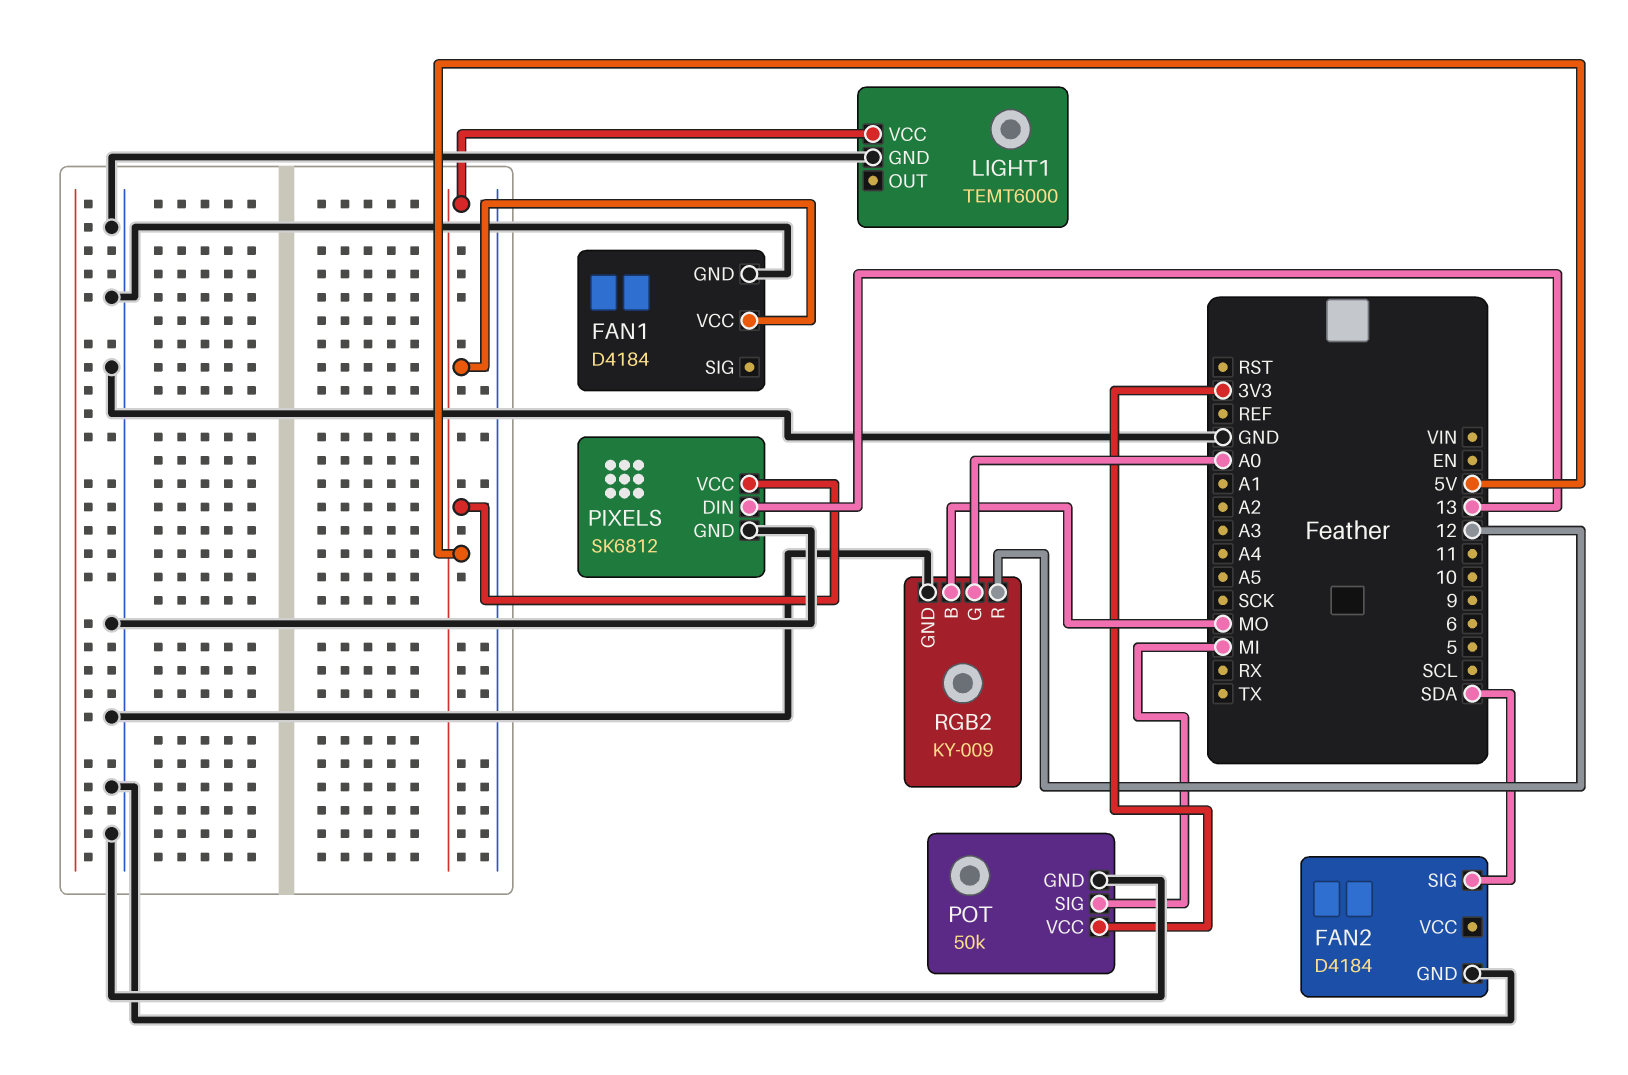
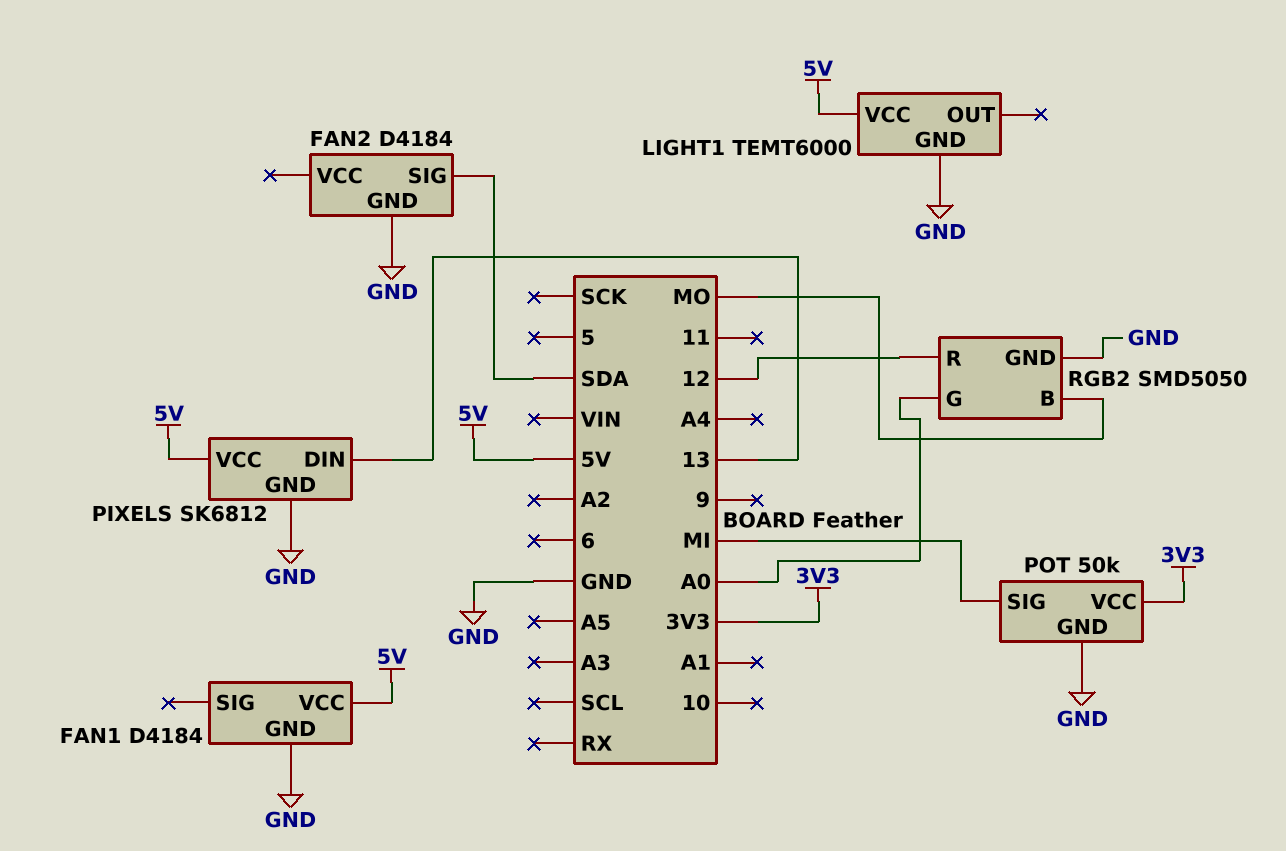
RGB2: KY-009 -> SMD5050

